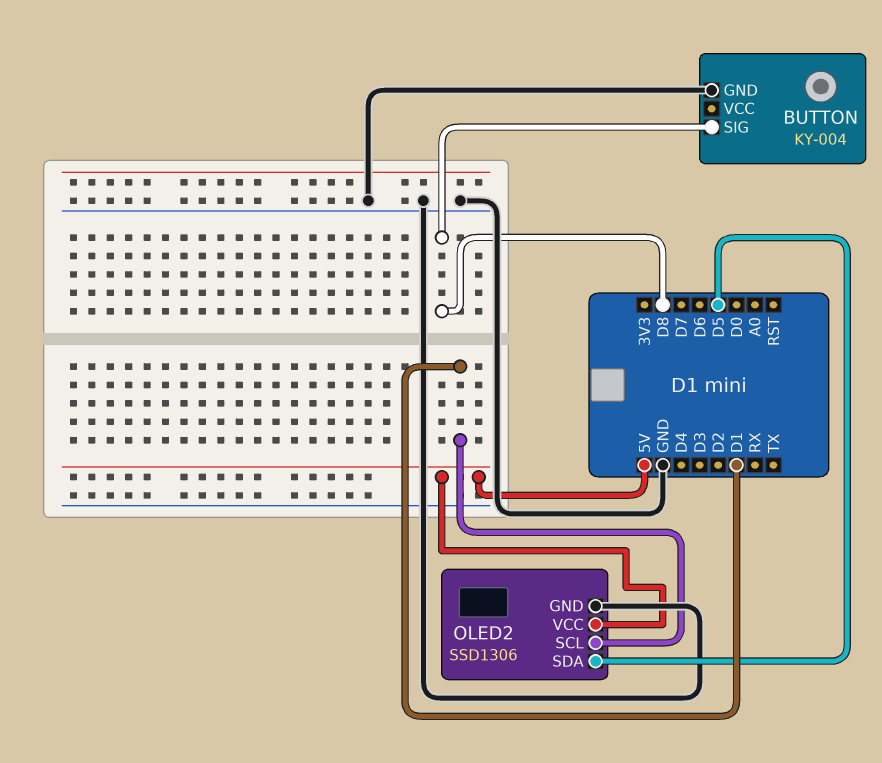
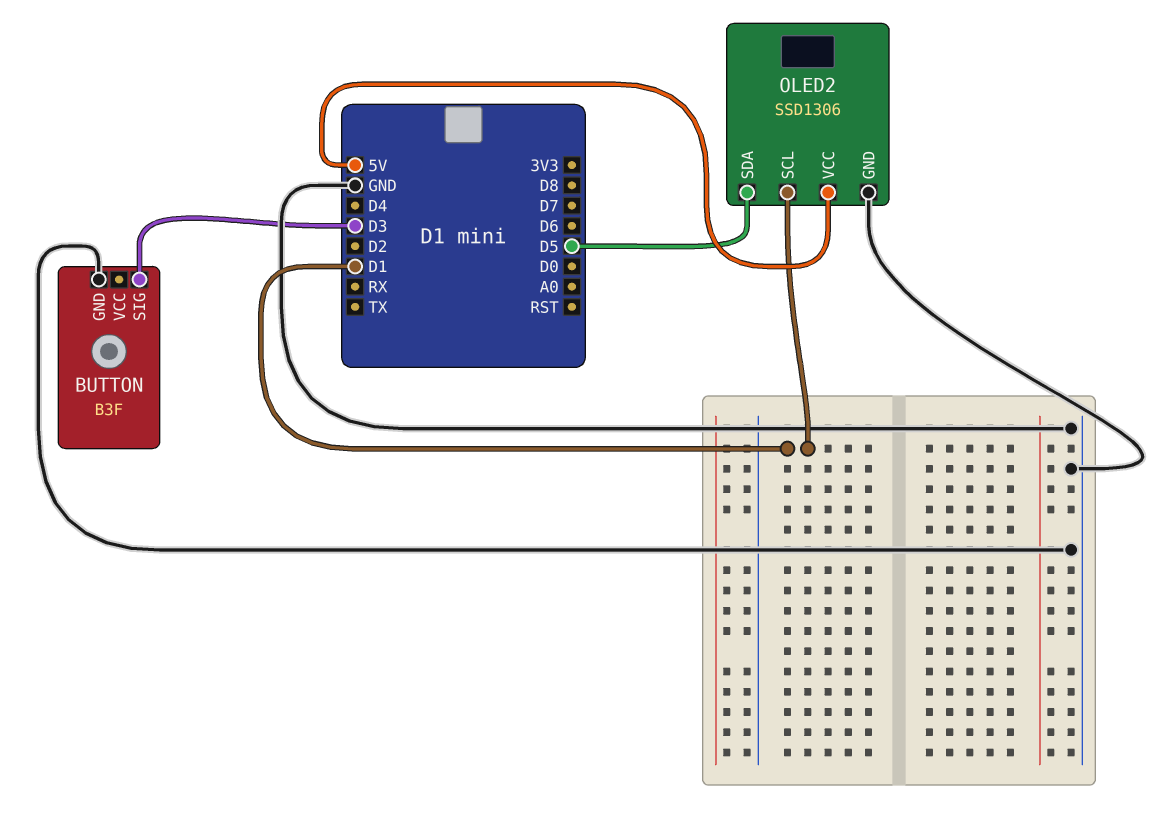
BUTTON: KY-004 -> B3F
BUTTON pin SIG: D8 -> D3

